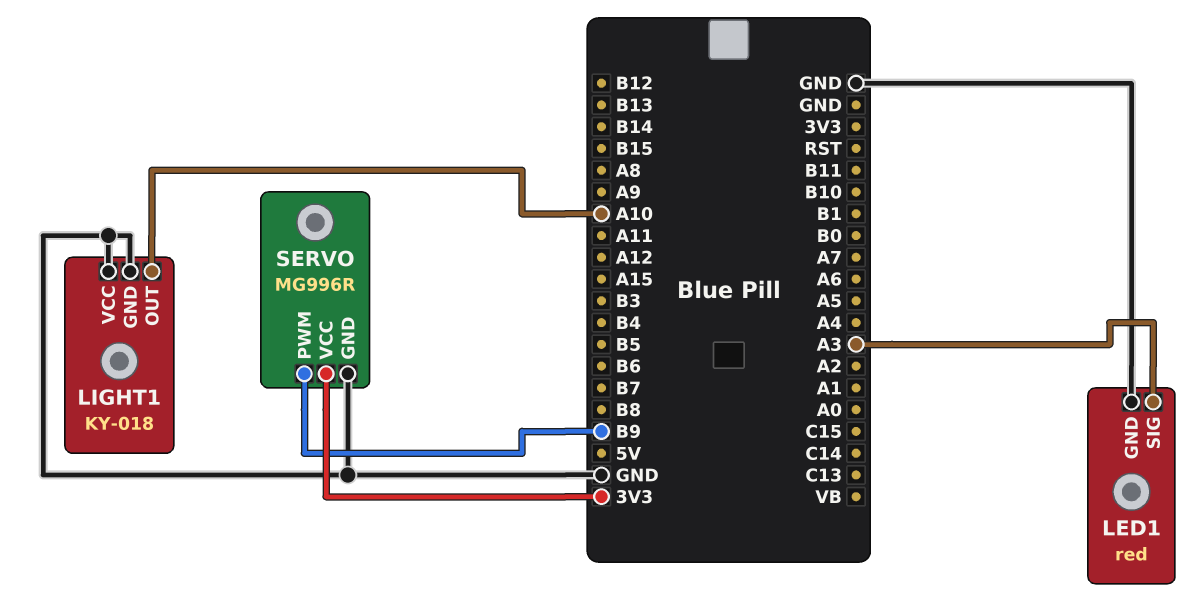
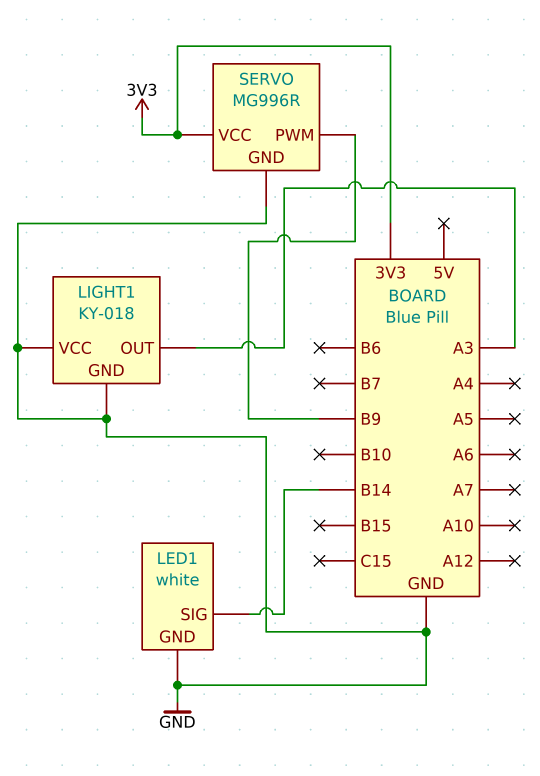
LED1: red -> white
LED1 pin SIG: A3 -> B14
LIGHT1 pin OUT: A10 -> A3

